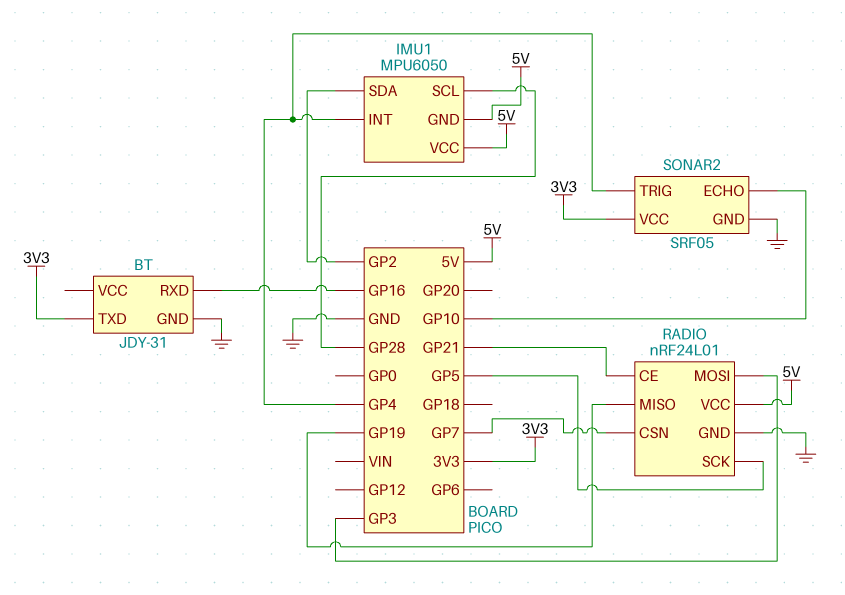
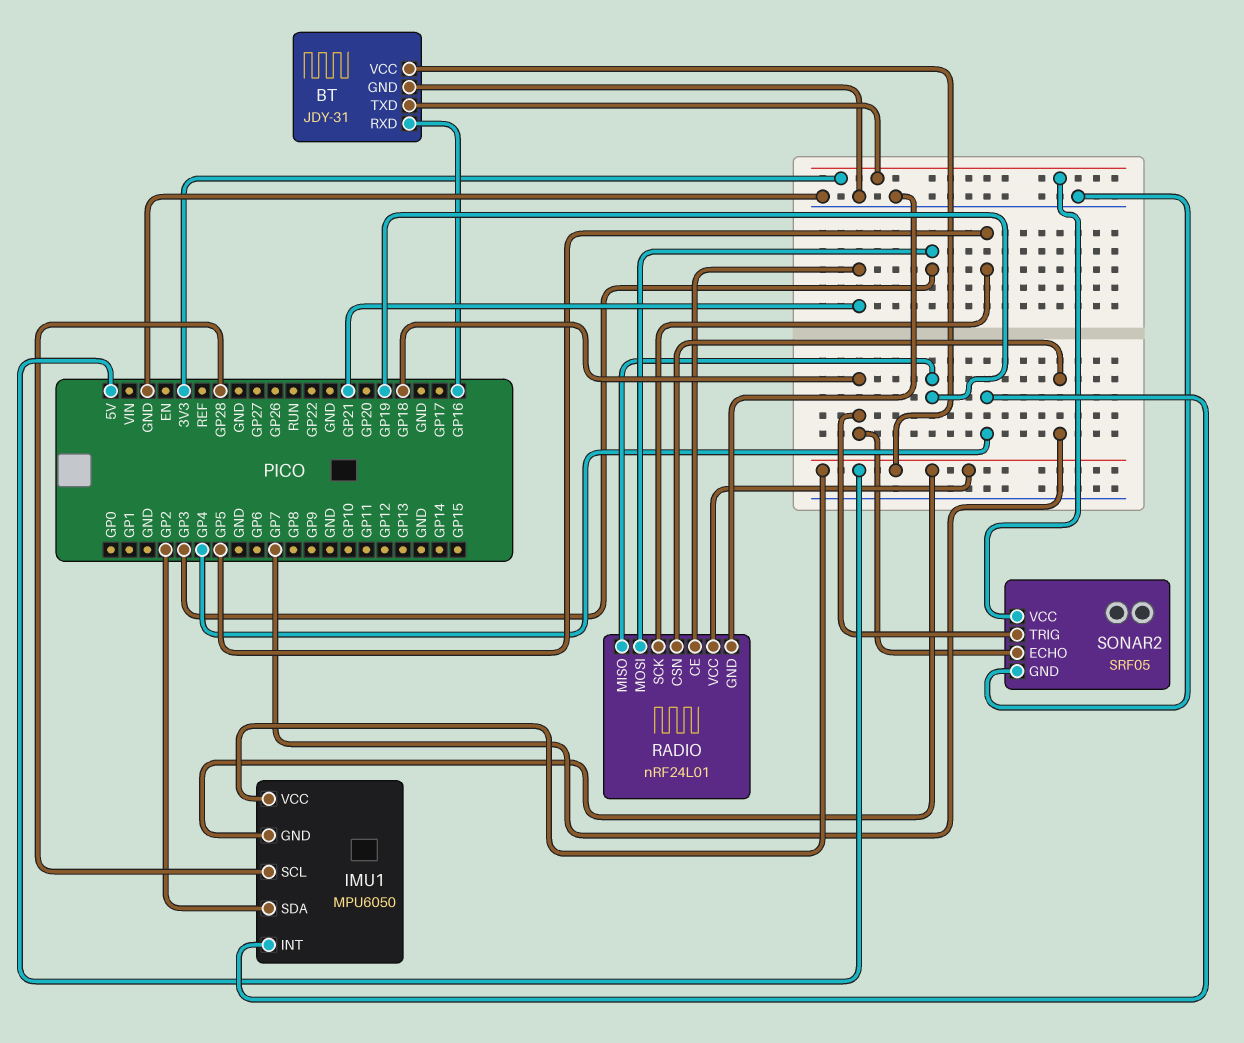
BT pin VCC: none -> 5V
SONAR2 pin ECHO: GP10 -> GP18
SONAR2 pin TRIG: GP4 -> GP18

